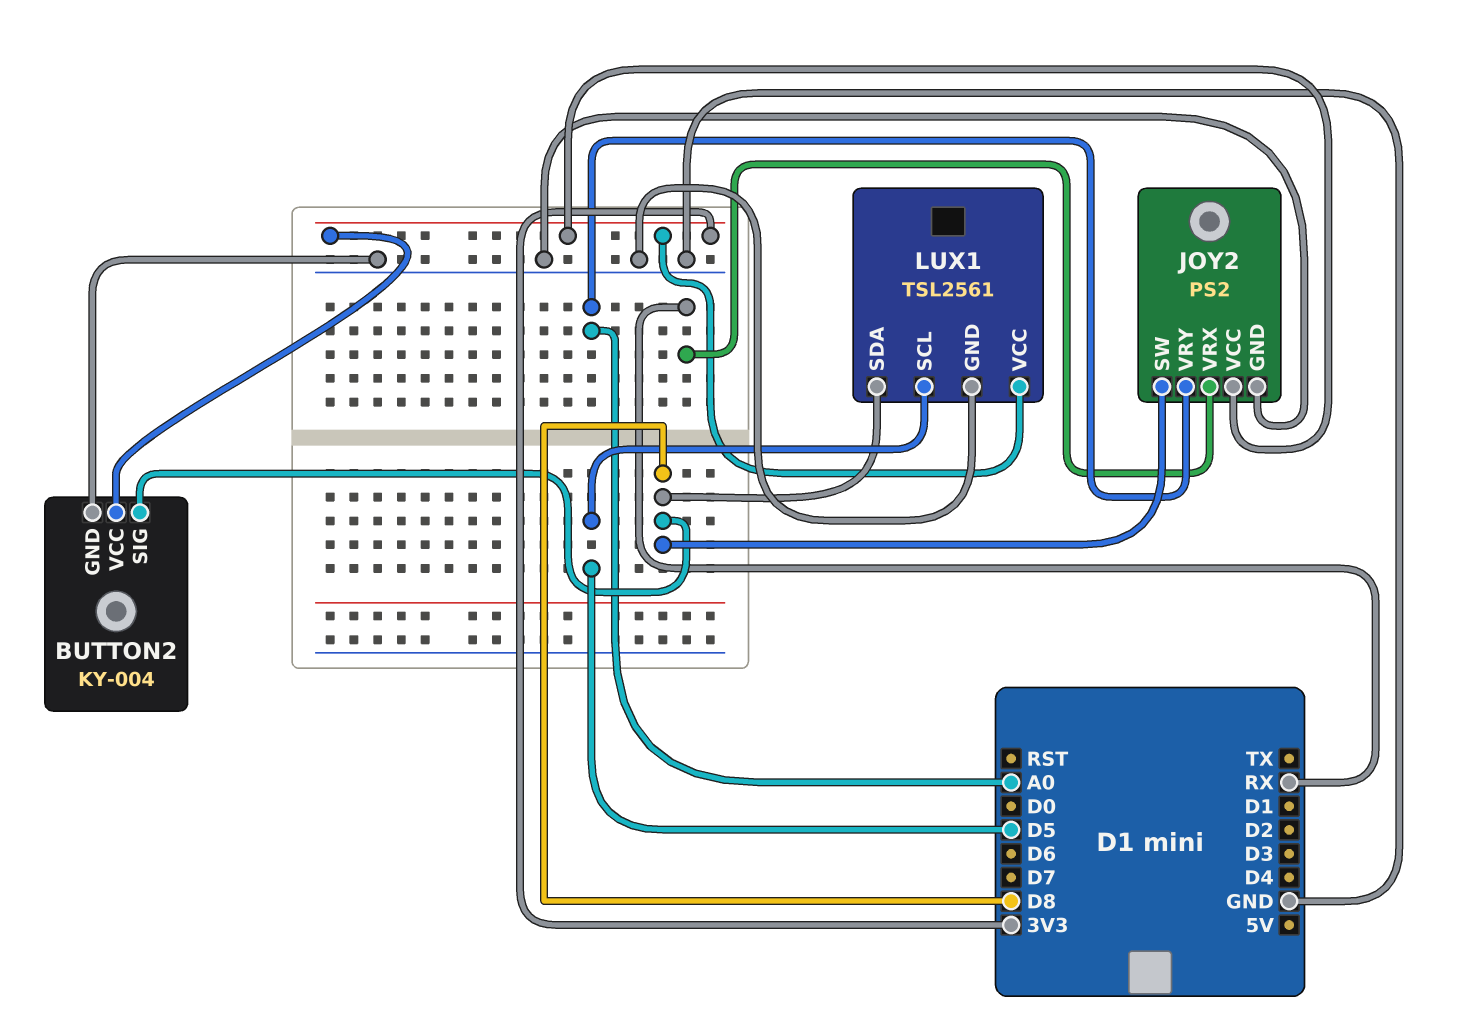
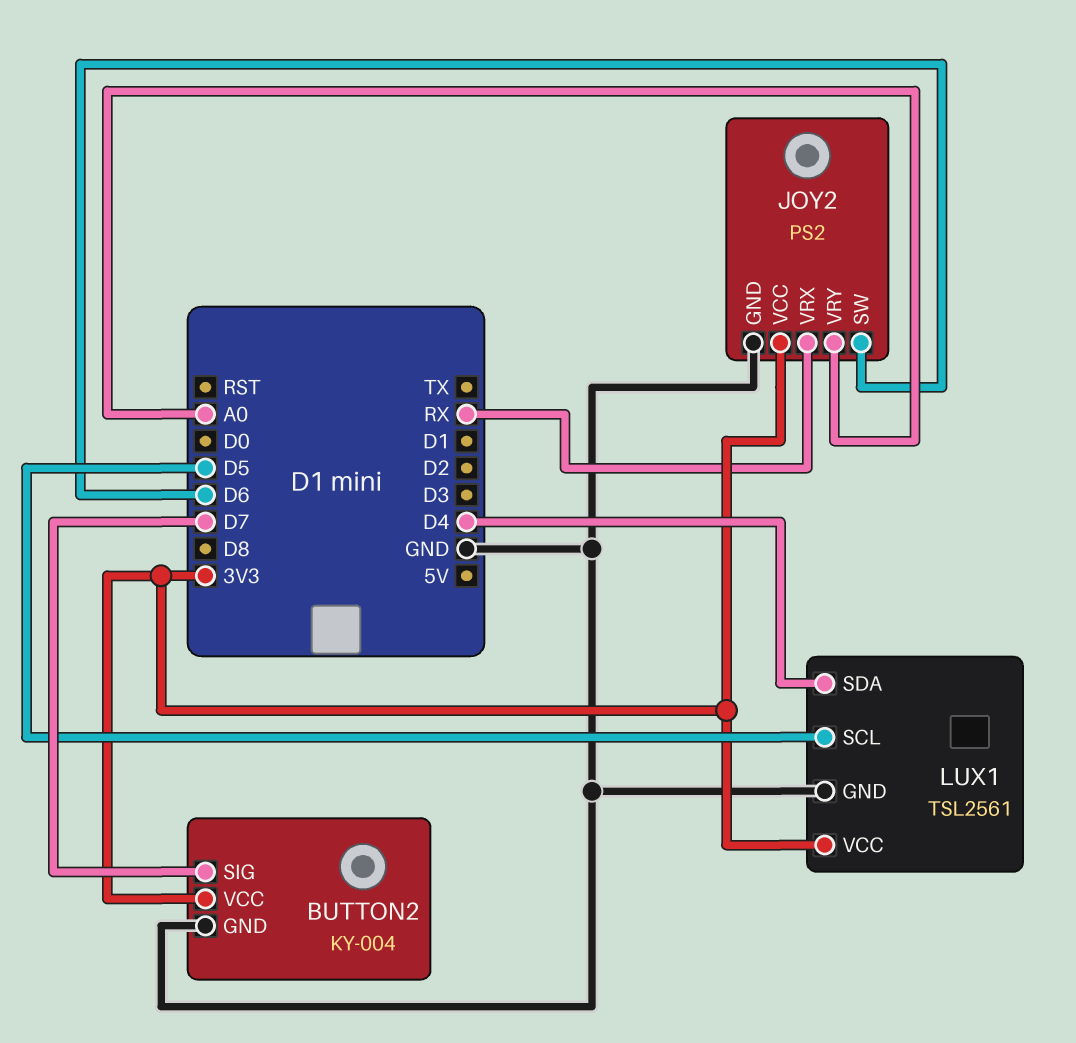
BUTTON2 pin SIG: D8 -> D7
JOY2 pin SW: D8 -> D6
LUX1 pin SDA: D8 -> D4

